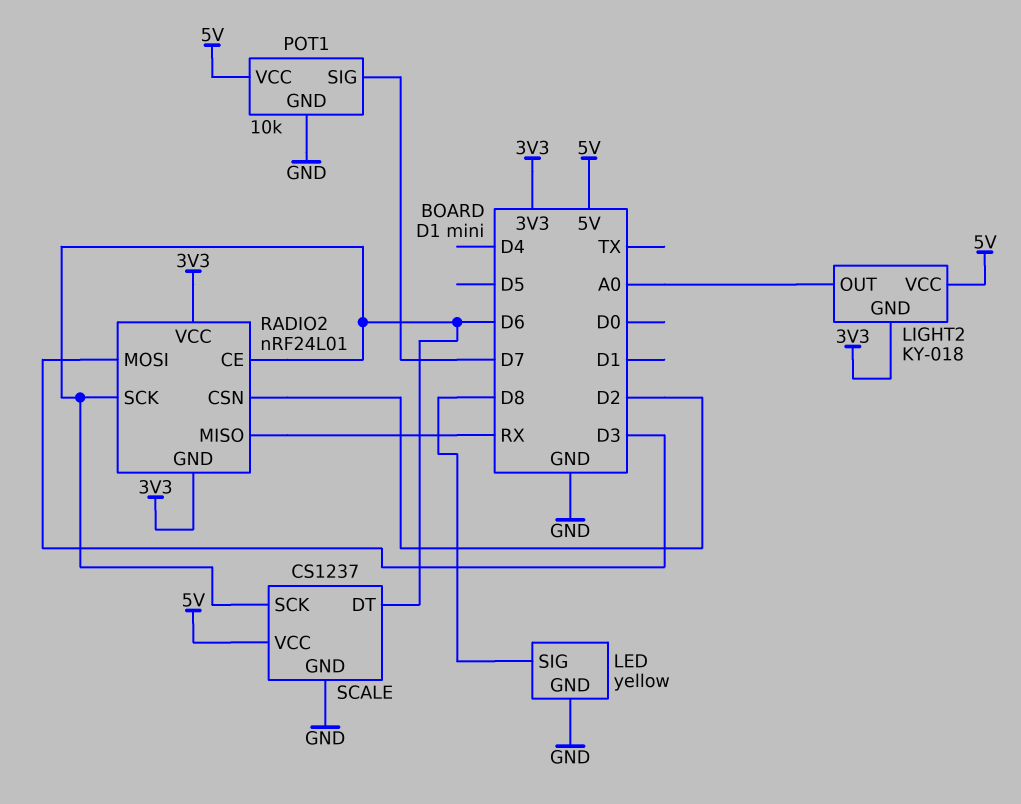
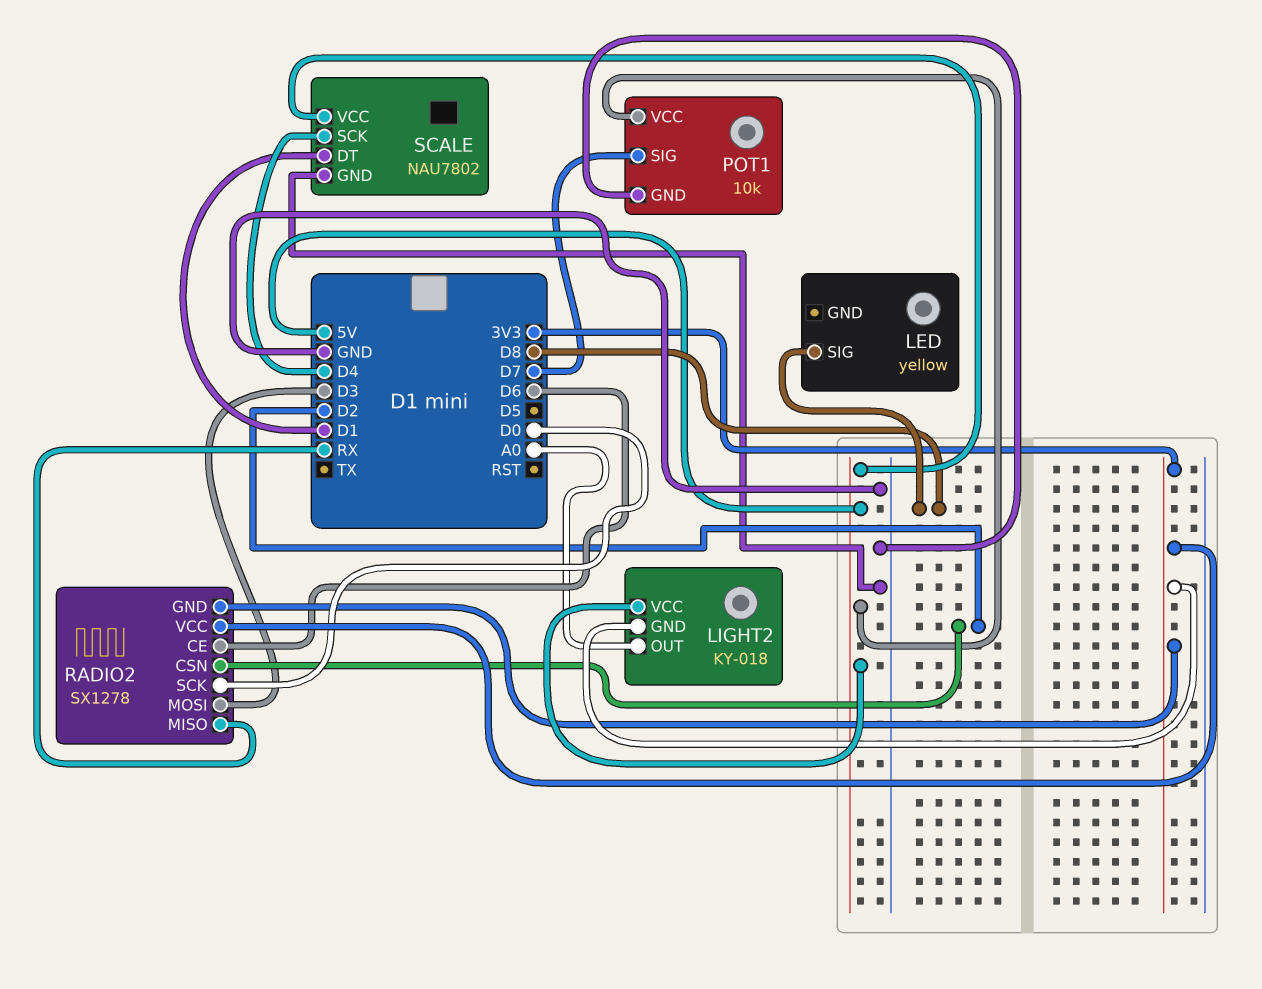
LED pin GND: GND -> none
RADIO2: nRF24L01 -> SX1278
RADIO2 pin SCK: D6 -> D0
SCALE: CS1237 -> NAU7802
SCALE pin DT: D6 -> D1
SCALE pin SCK: D6 -> D4

